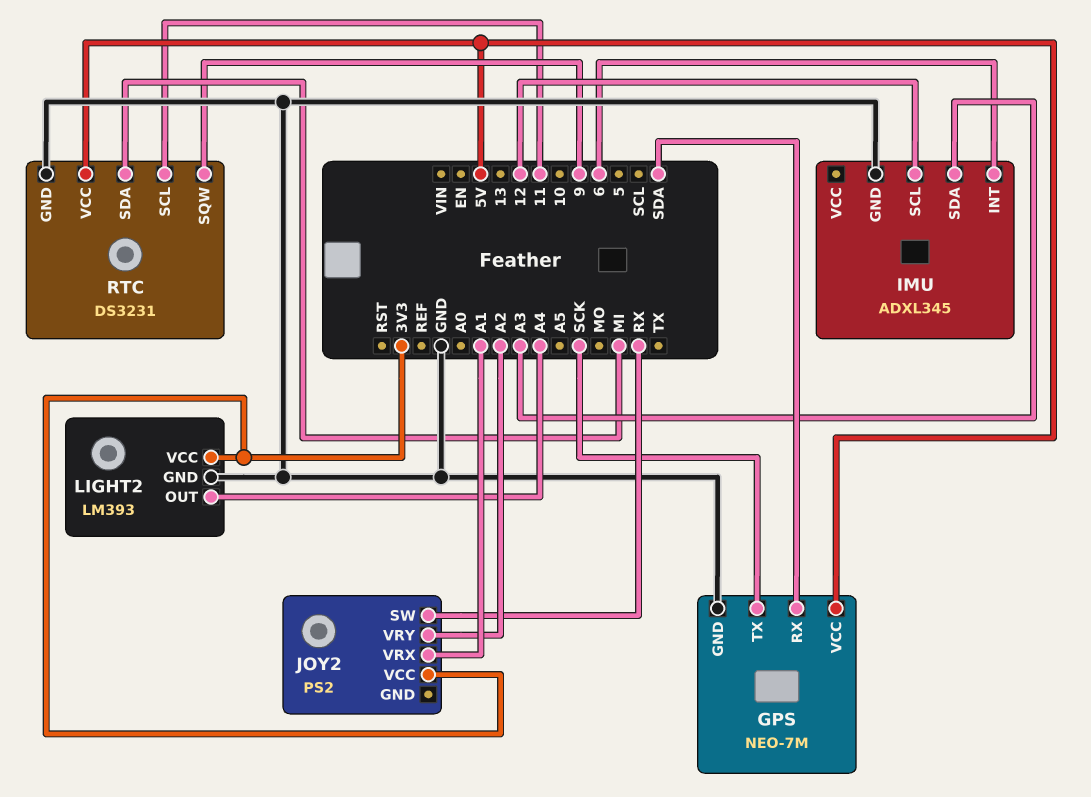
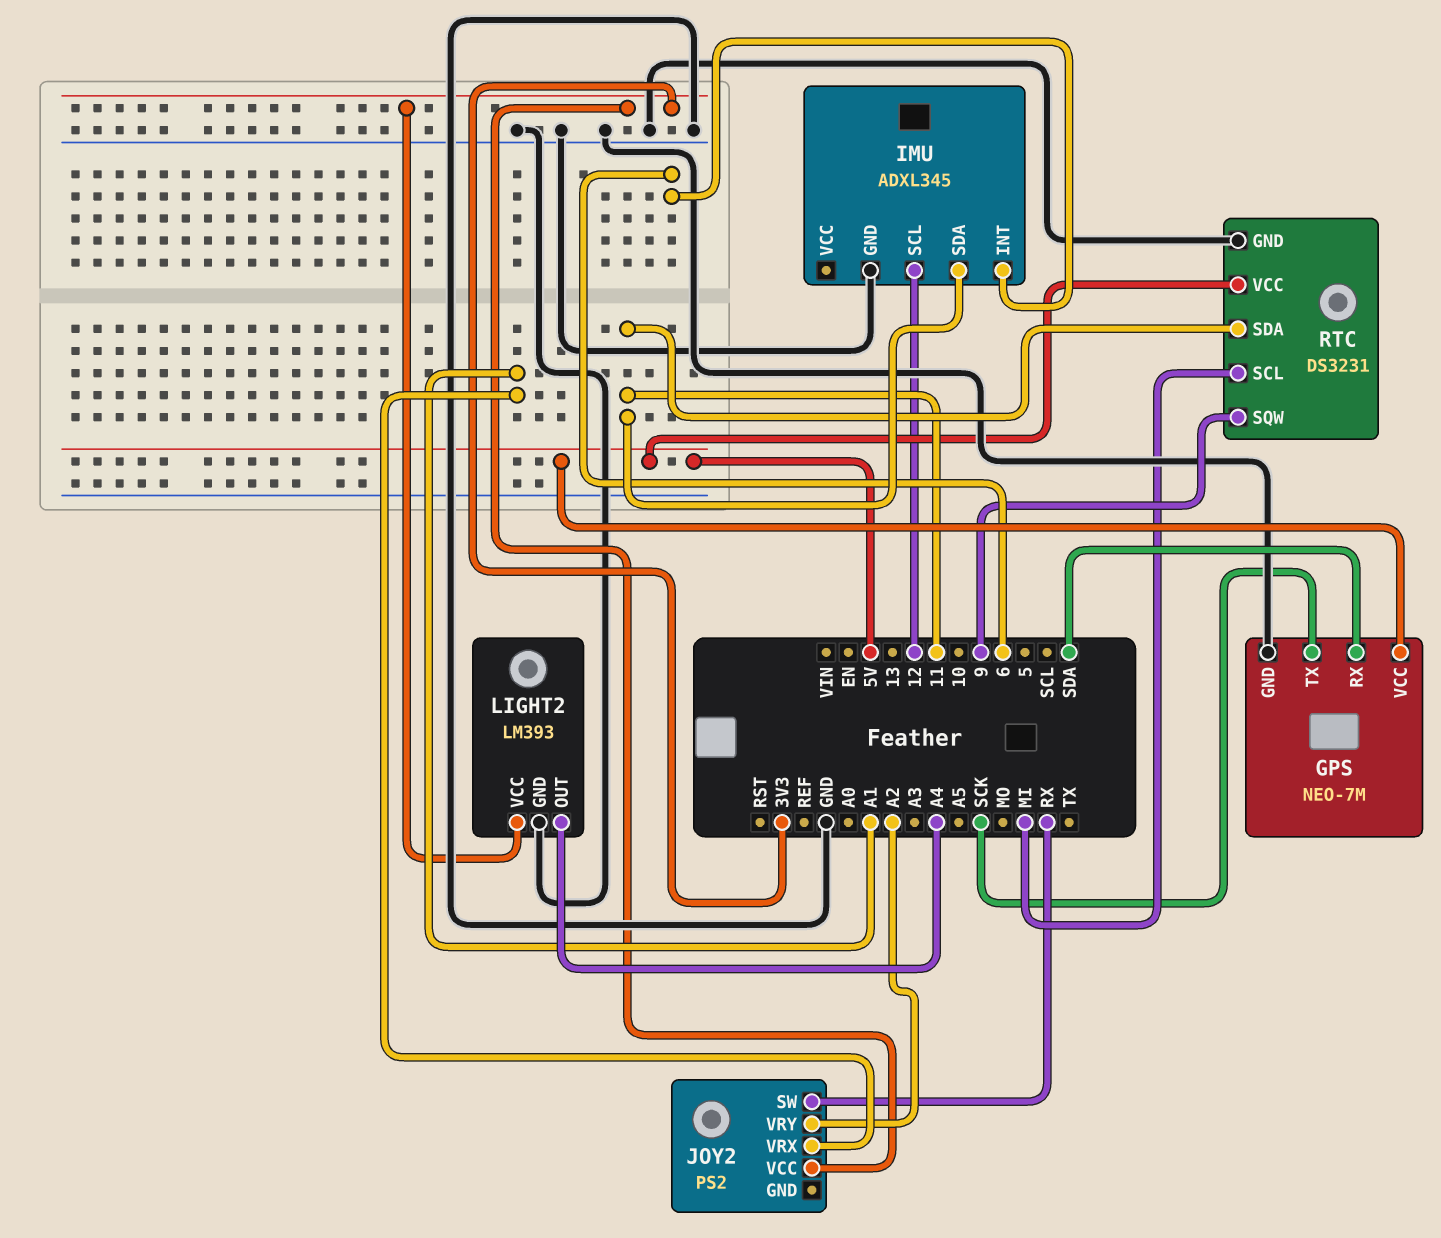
IMU pin SDA: A3 -> 11
RTC pin SCL: 11 -> MI
RTC pin SDA: MI -> 11

